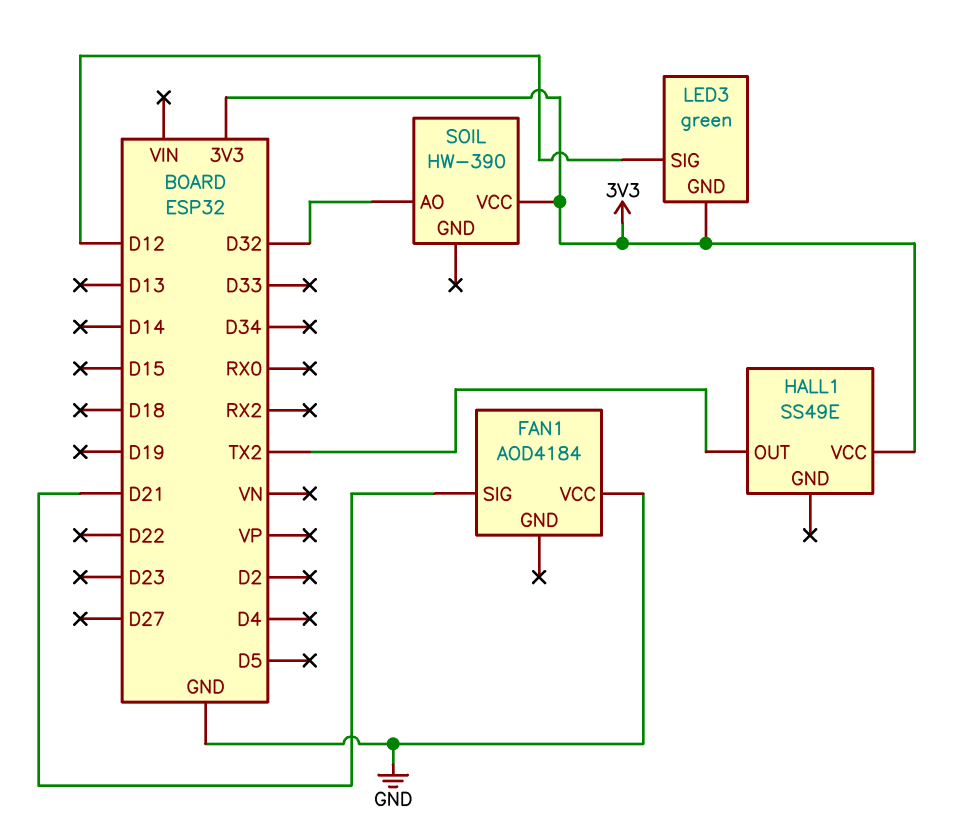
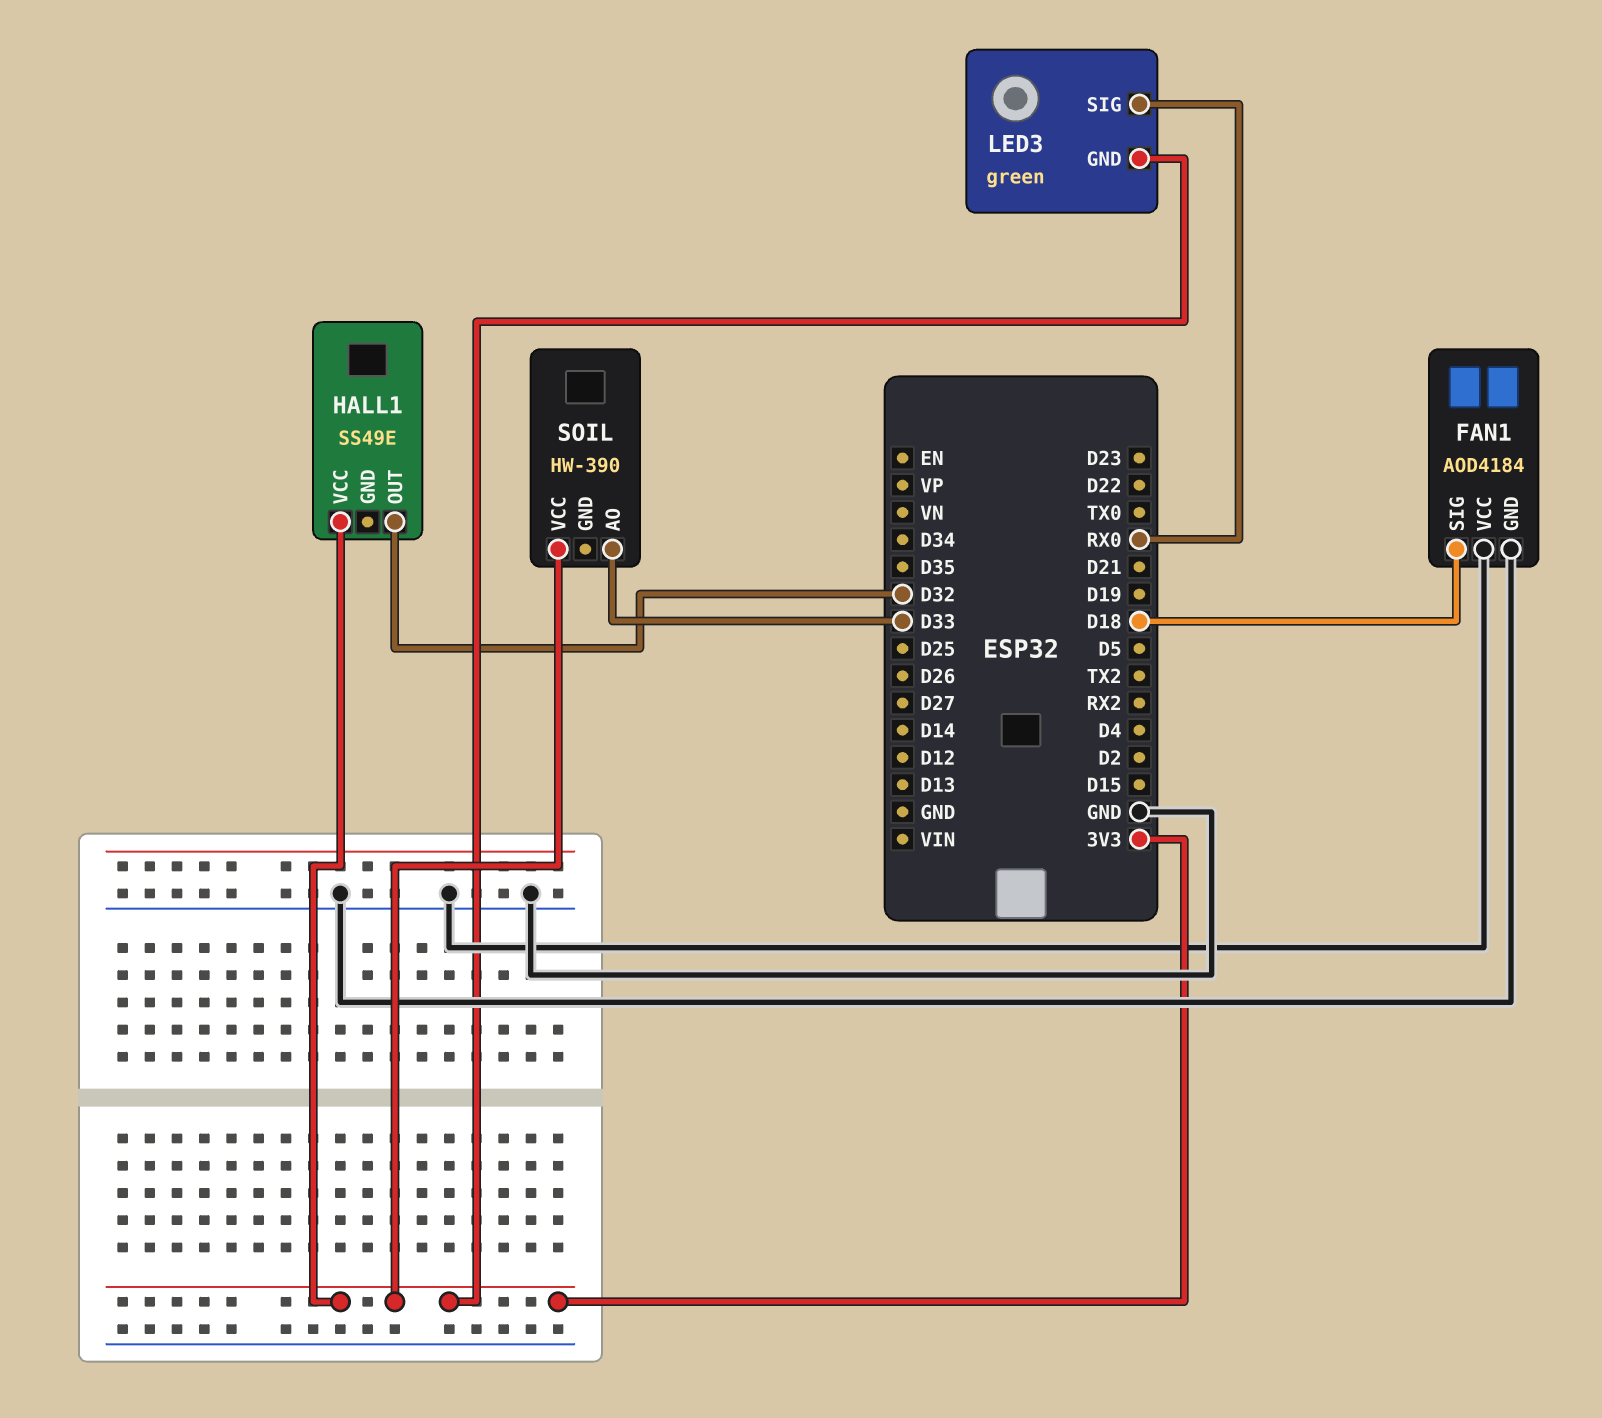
FAN1 pin GND: none -> GND
FAN1 pin SIG: D21 -> D18
HALL1 pin OUT: TX2 -> D32
LED3 pin SIG: D12 -> RX0
SOIL pin AO: D32 -> D33

